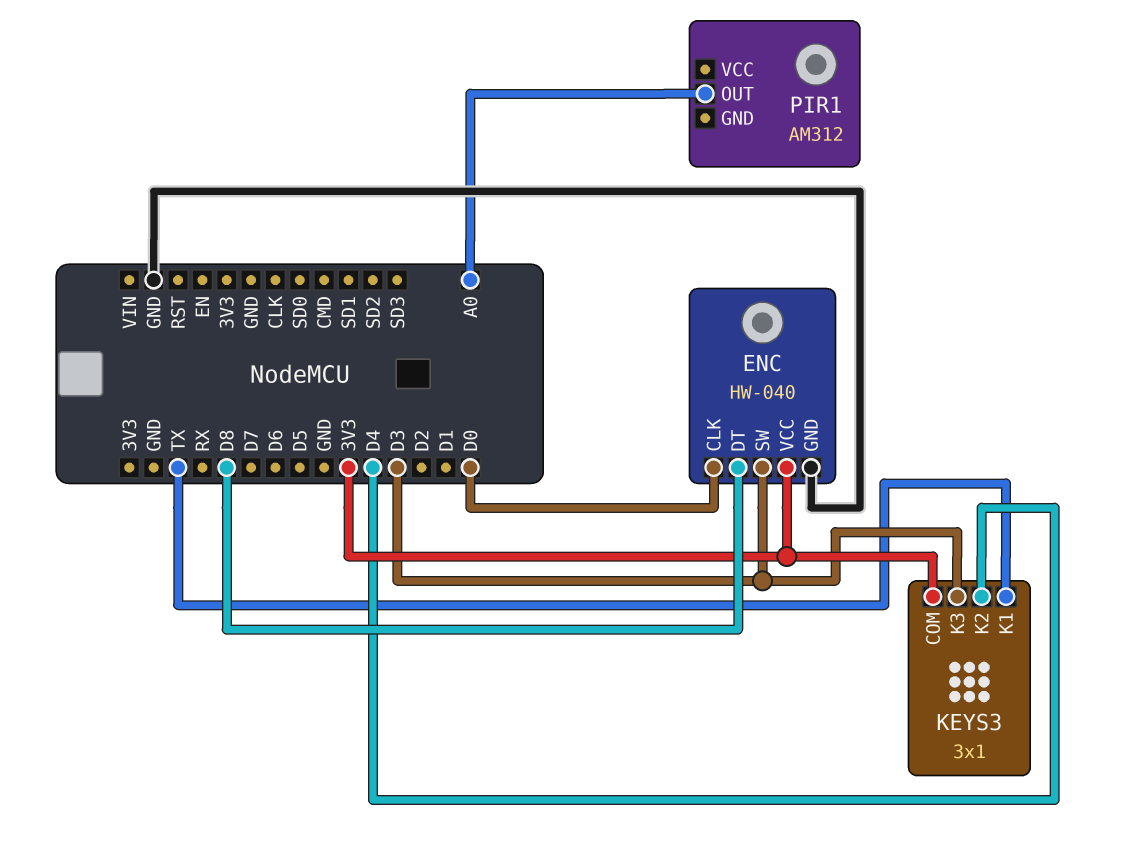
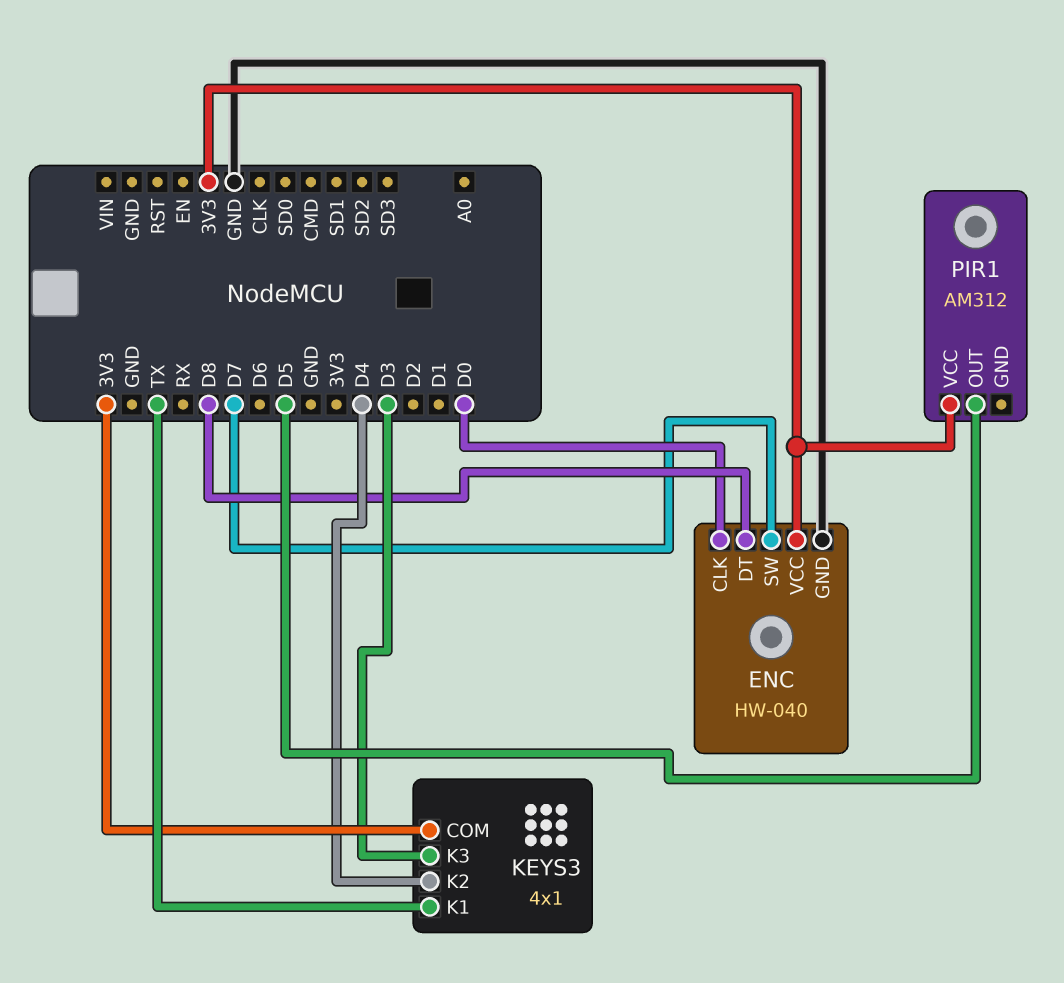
ENC pin SW: D3 -> D7
KEYS3: 3x1 -> 4x1
PIR1 pin OUT: A0 -> D5
PIR1 pin VCC: none -> 3V3

